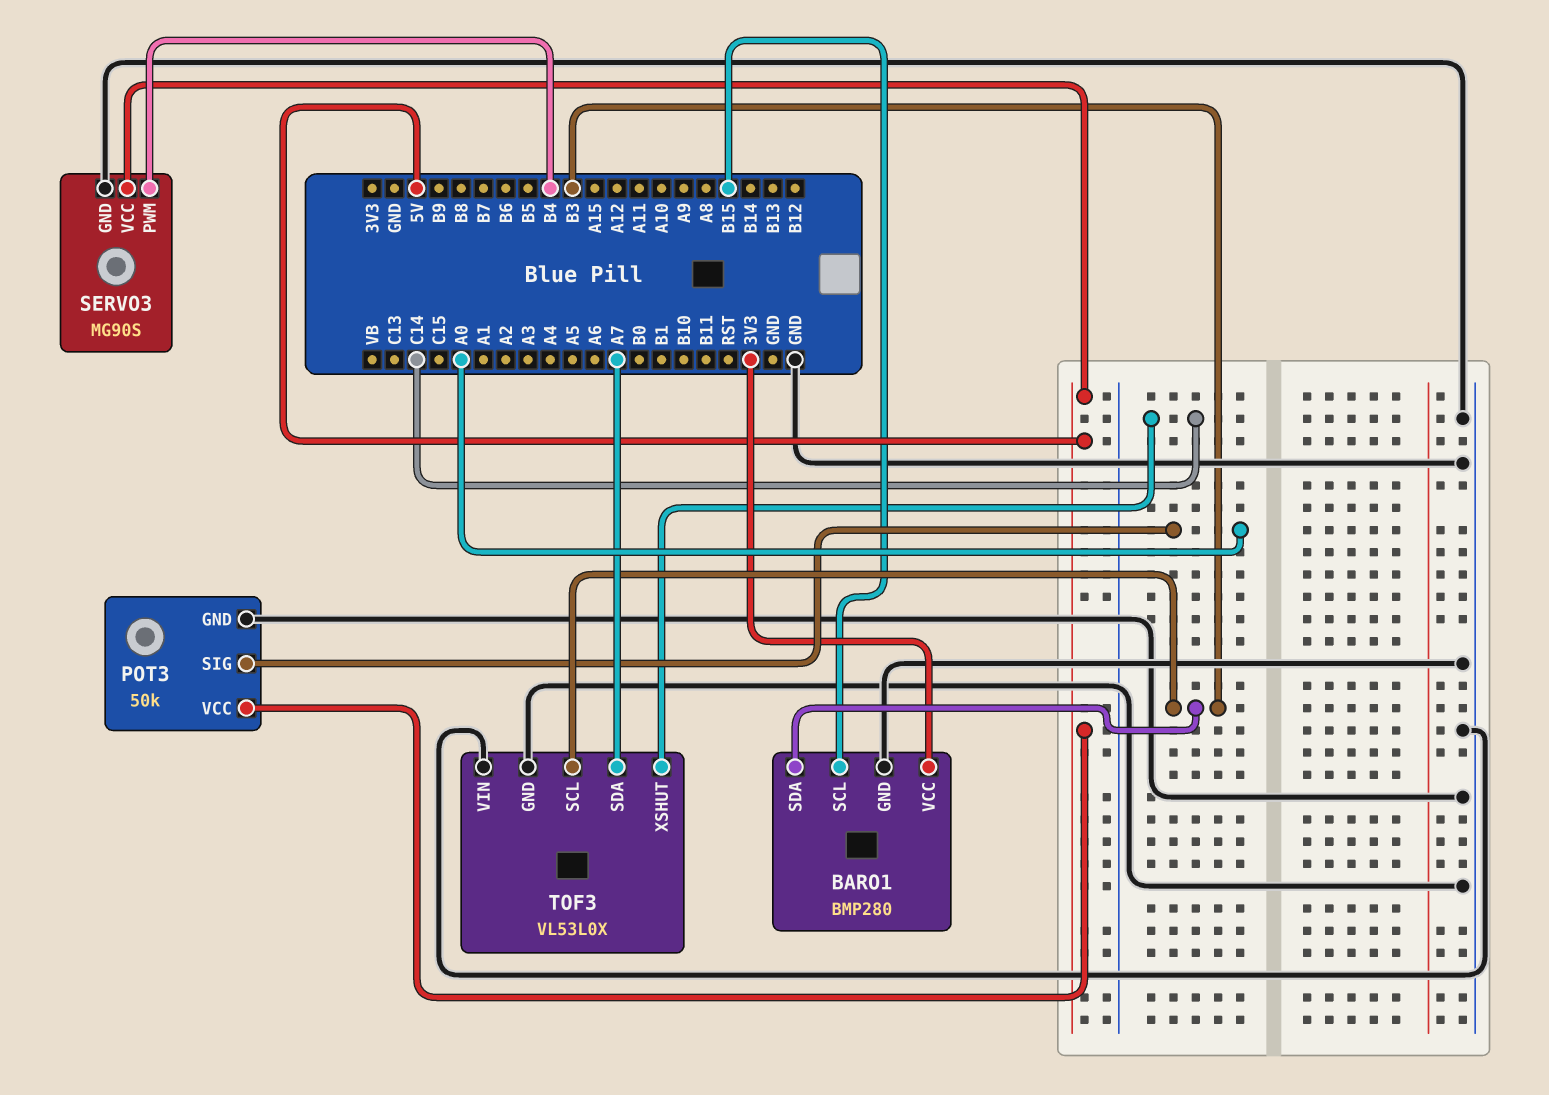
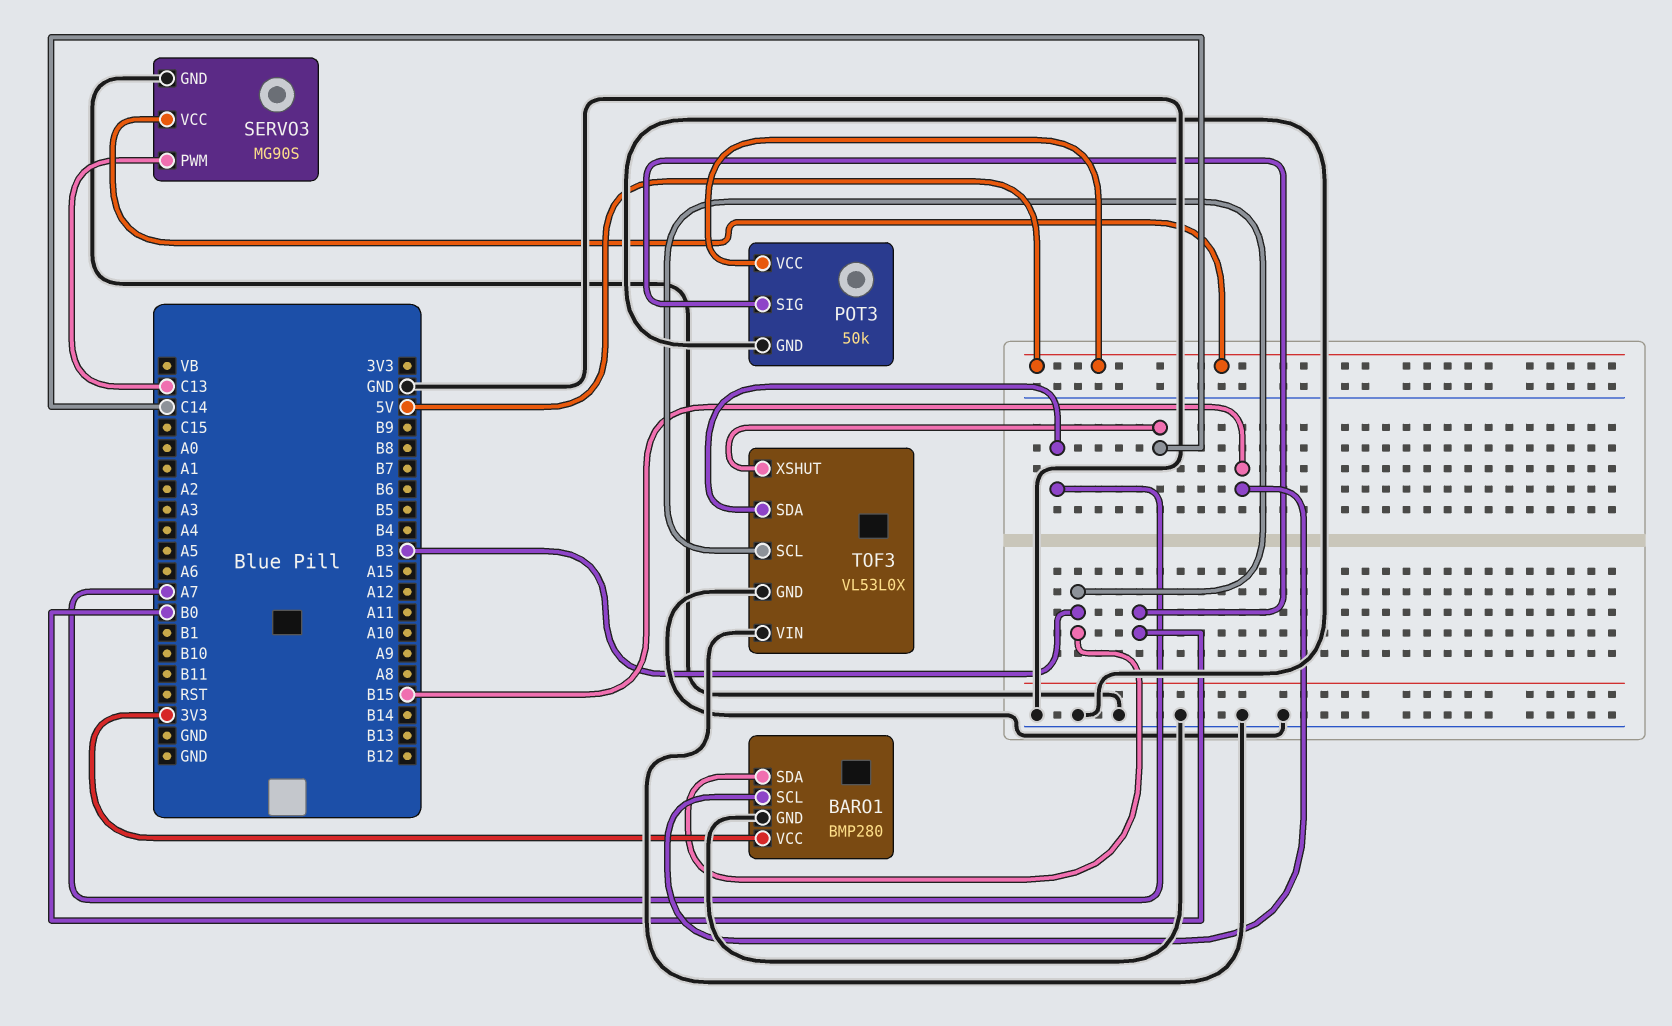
POT3 pin SIG: A0 -> B0
SERVO3 pin PWM: B4 -> C13

